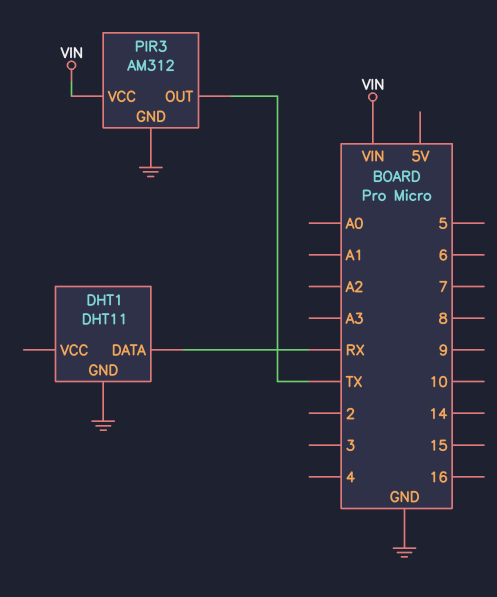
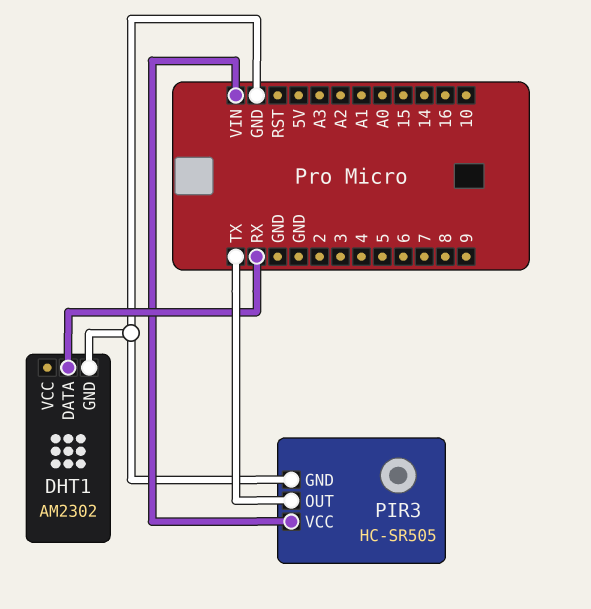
DHT1: DHT11 -> AM2302
PIR3: AM312 -> HC-SR505

